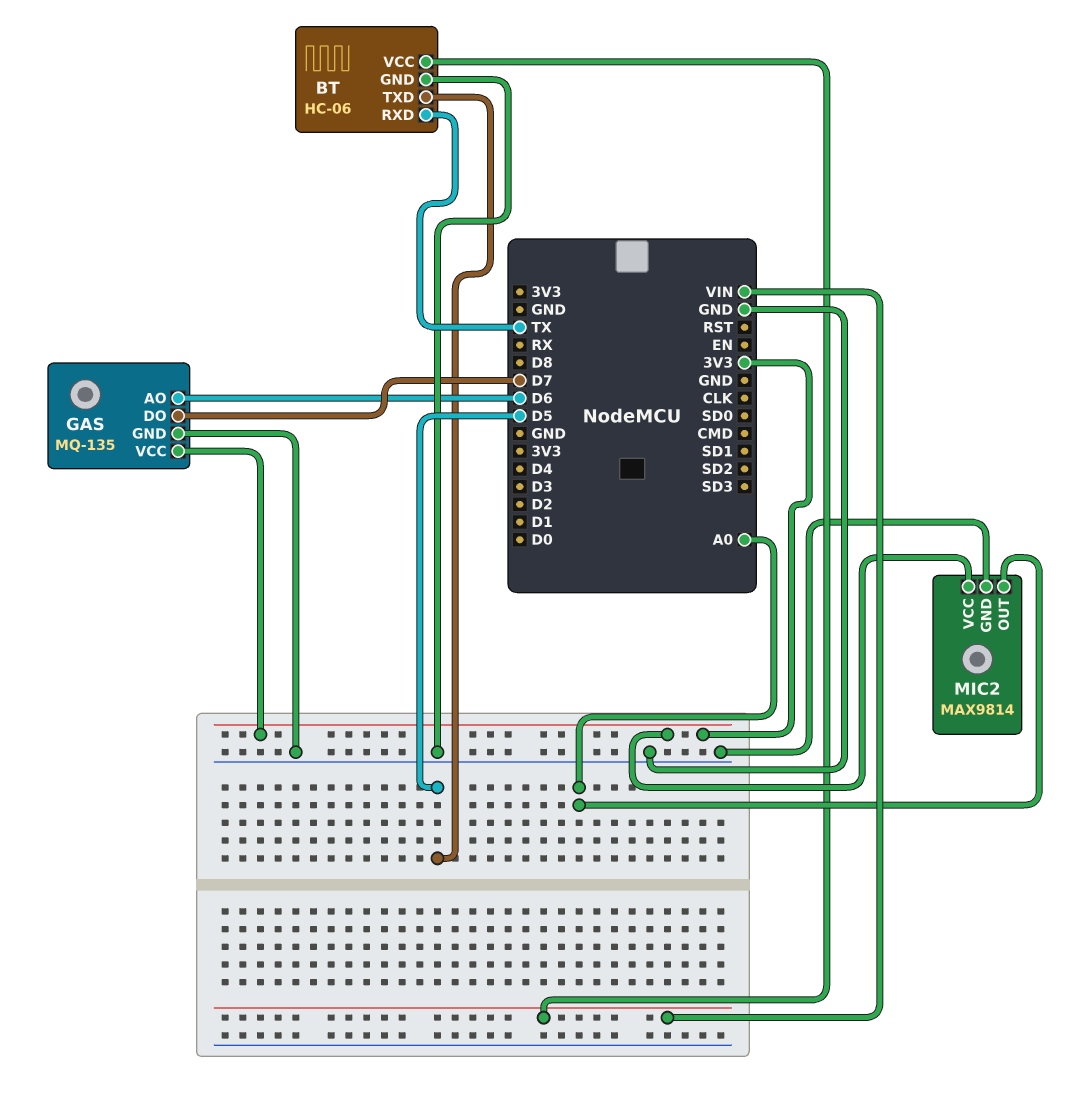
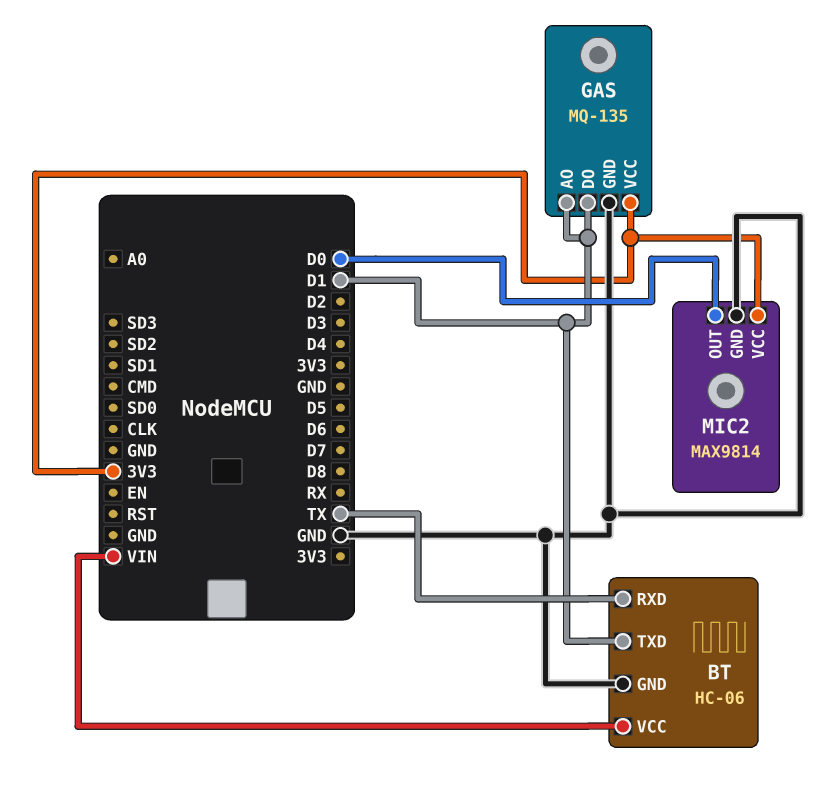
BT pin TXD: D5 -> D1
GAS pin AO: D6 -> D1
GAS pin DO: D7 -> D1
MIC2 pin OUT: A0 -> D0

